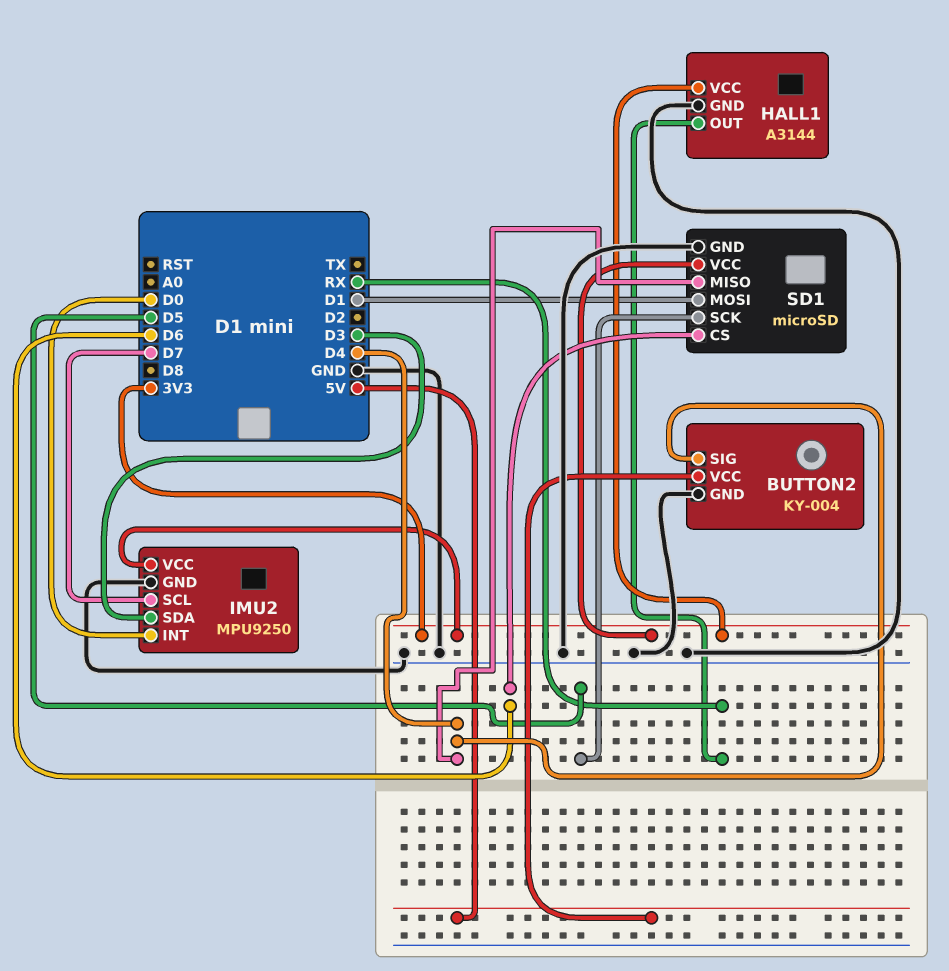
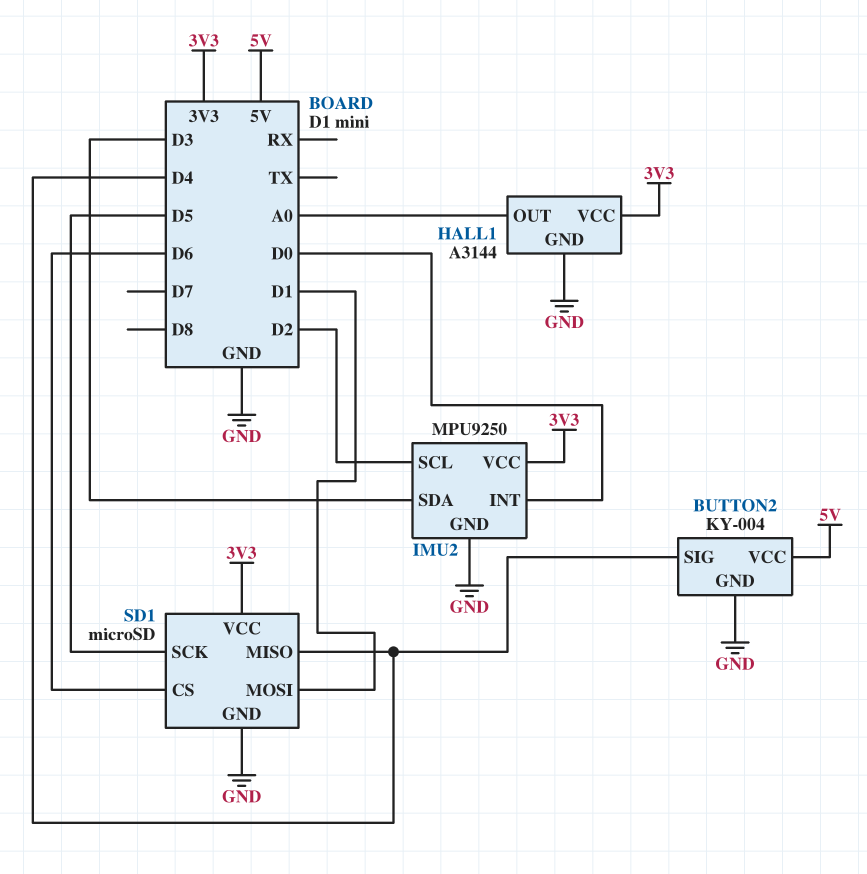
HALL1 pin OUT: RX -> A0
IMU2 pin SCL: D7 -> D2

